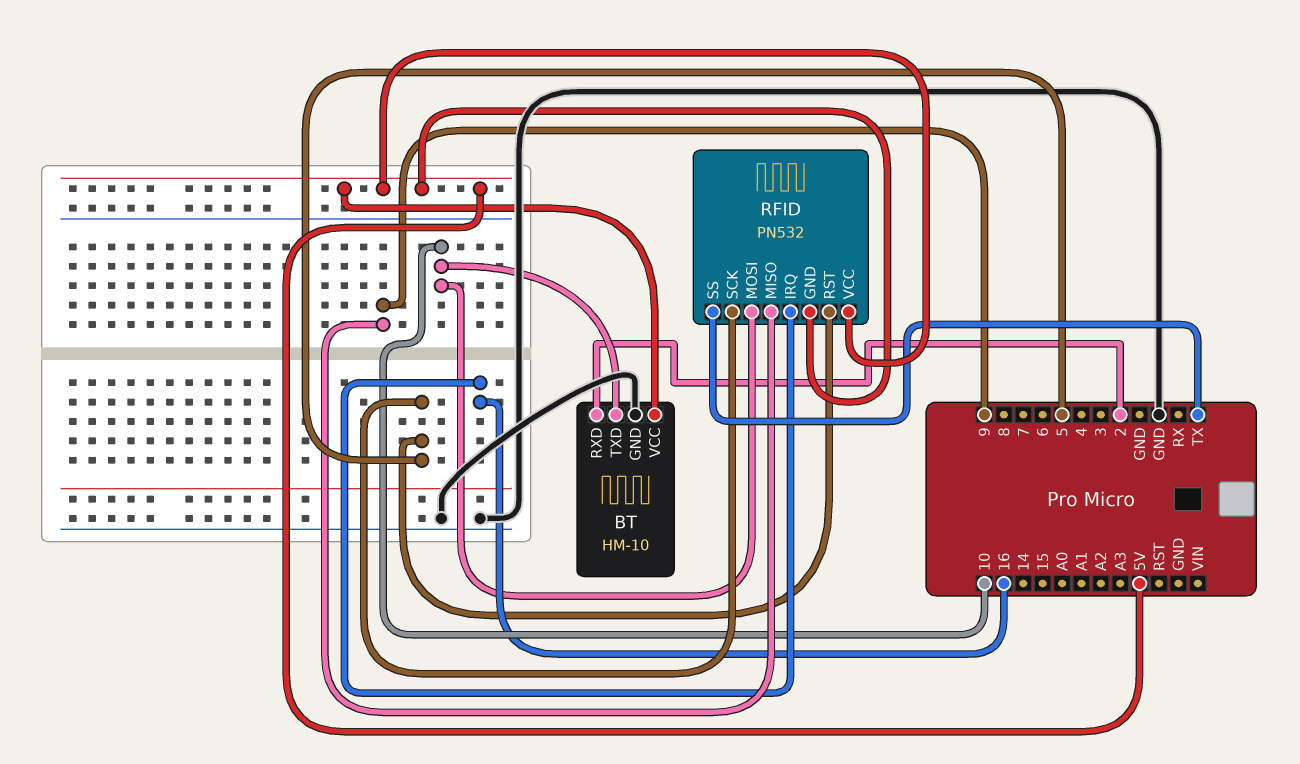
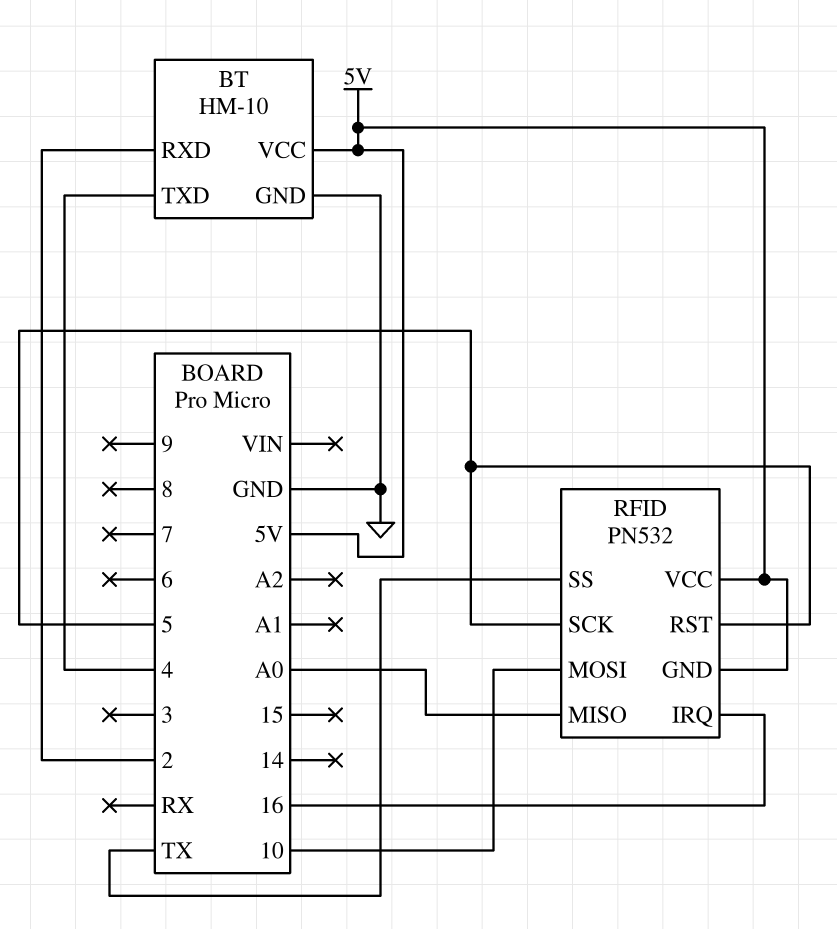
BT pin TXD: 10 -> 4
RFID pin MISO: 9 -> A0

